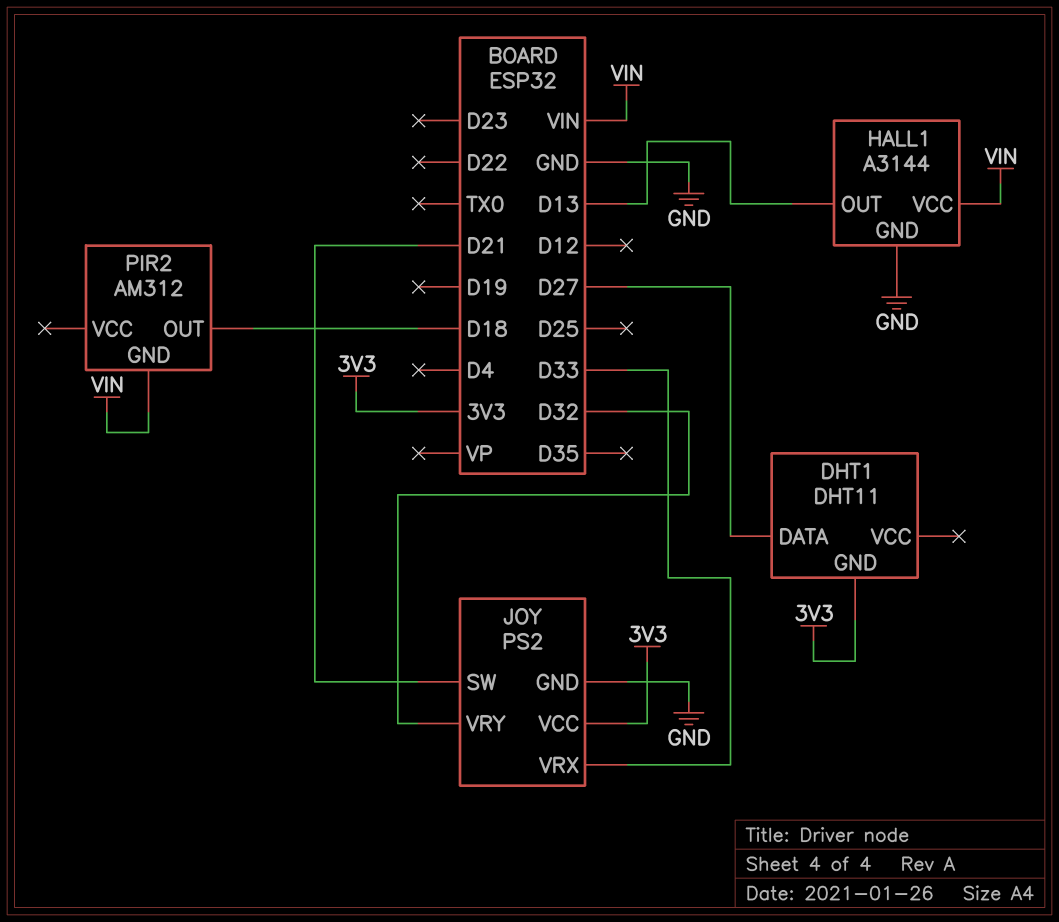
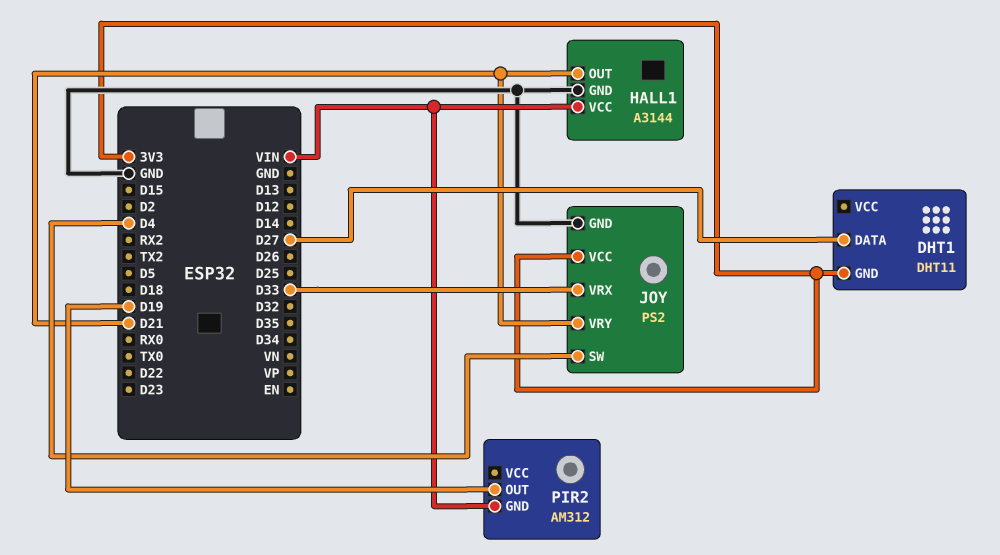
HALL1 pin OUT: D13 -> D21
JOY pin SW: D21 -> D4
JOY pin VRY: D32 -> D21
PIR2 pin OUT: D18 -> D19

